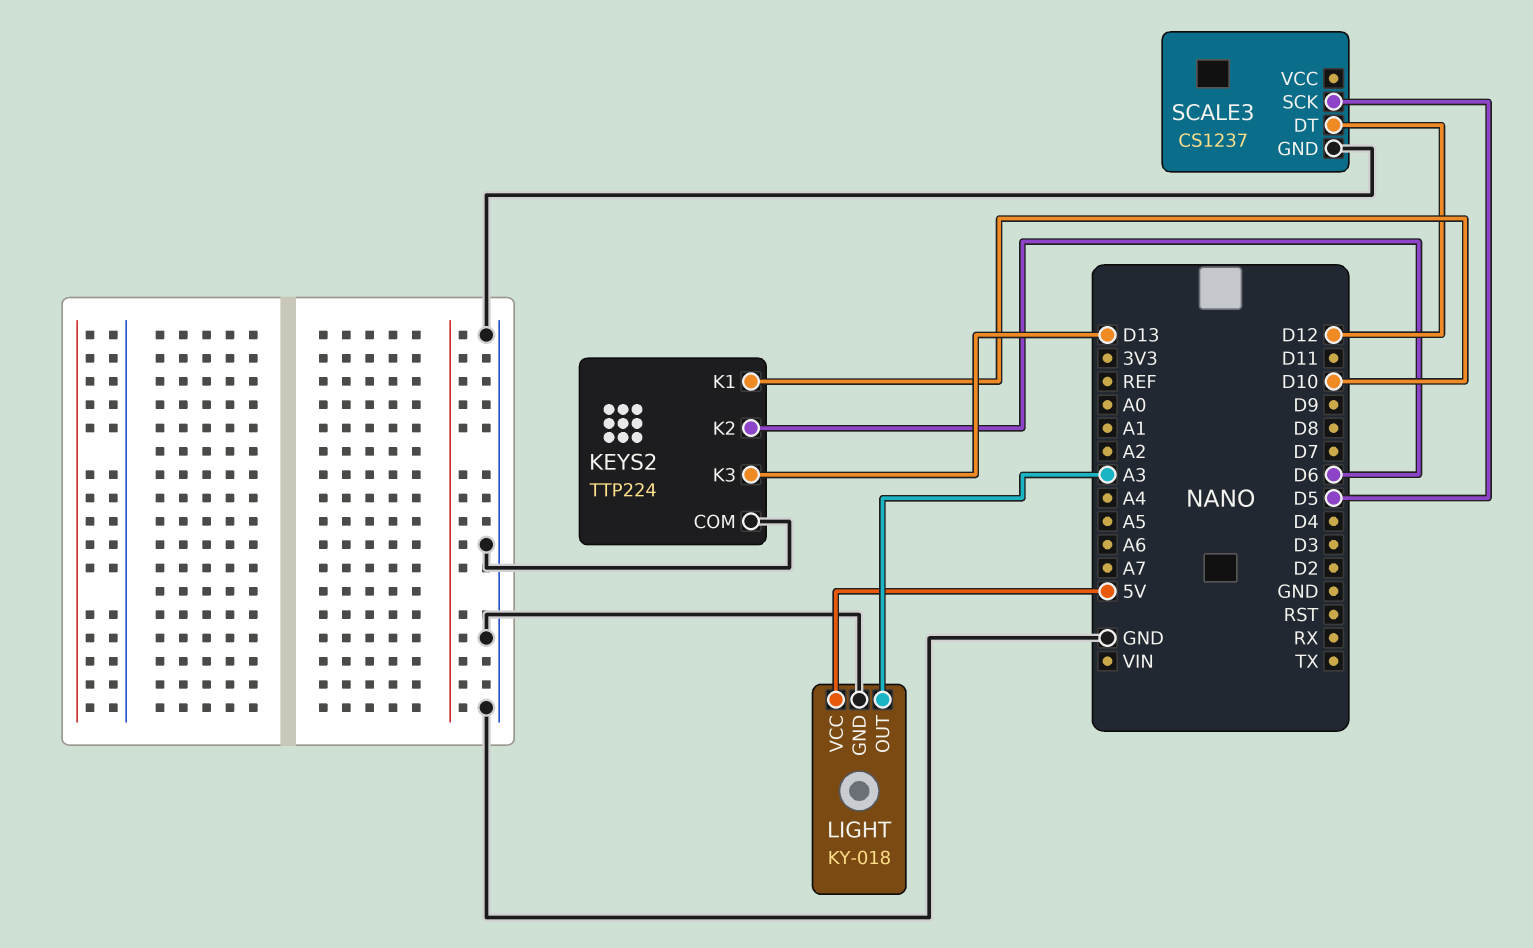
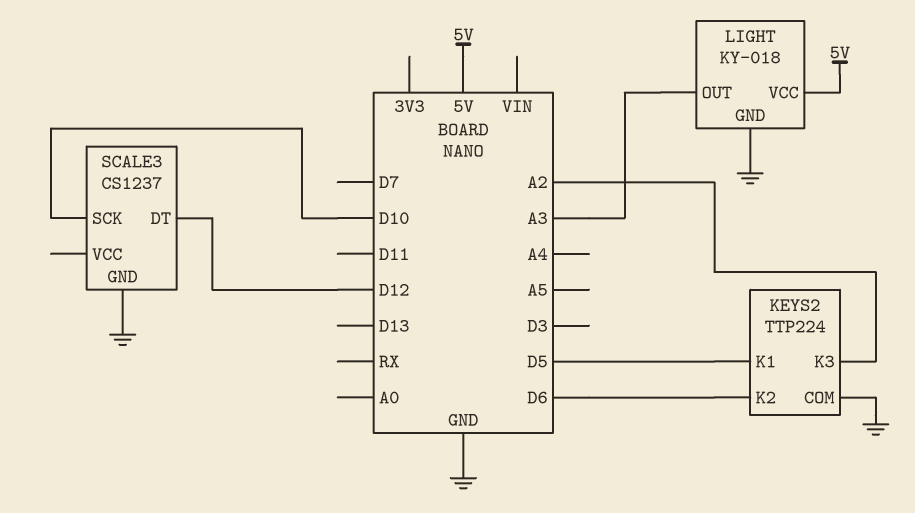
KEYS2 pin K1: D10 -> D5
KEYS2 pin K3: D13 -> A2
SCALE3 pin SCK: D5 -> D10

